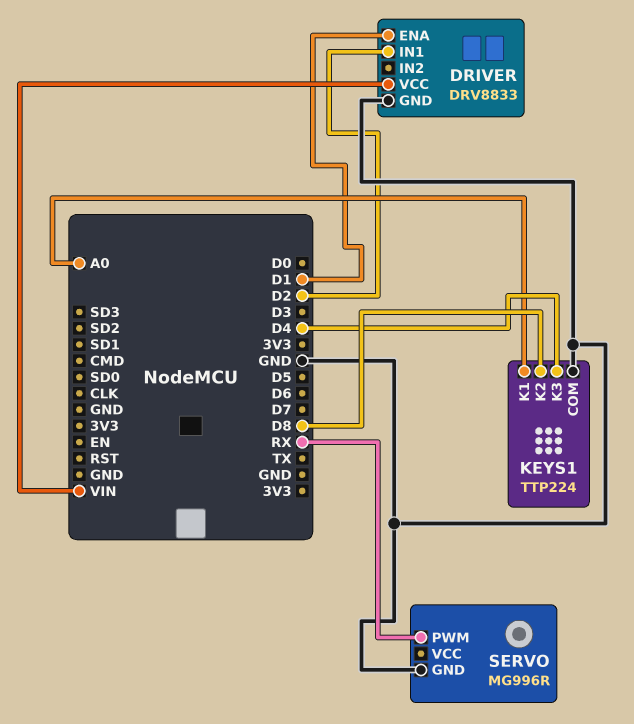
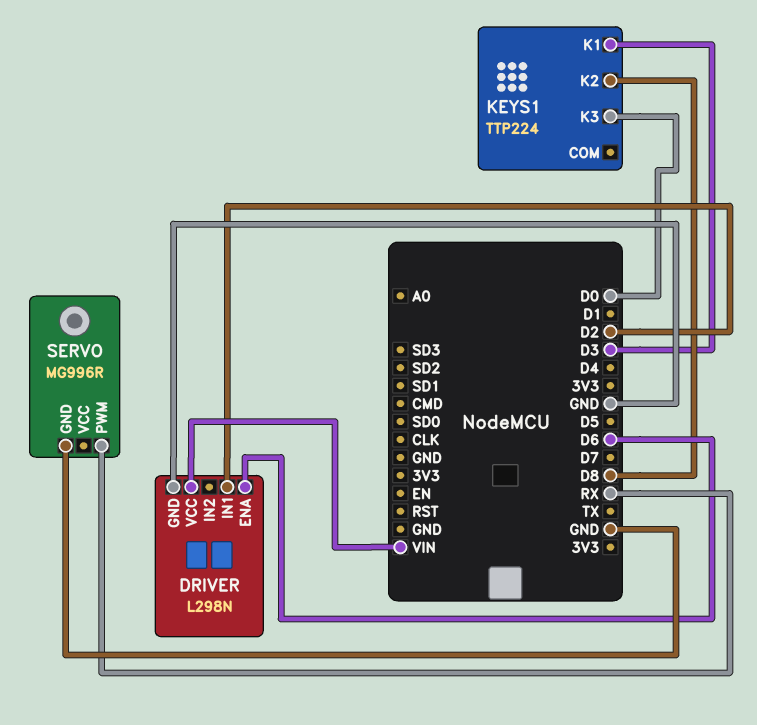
DRIVER: DRV8833 -> L298N
DRIVER pin ENA: D1 -> D6
KEYS1 pin COM: GND -> none
KEYS1 pin K1: A0 -> D3
KEYS1 pin K3: D4 -> D0

